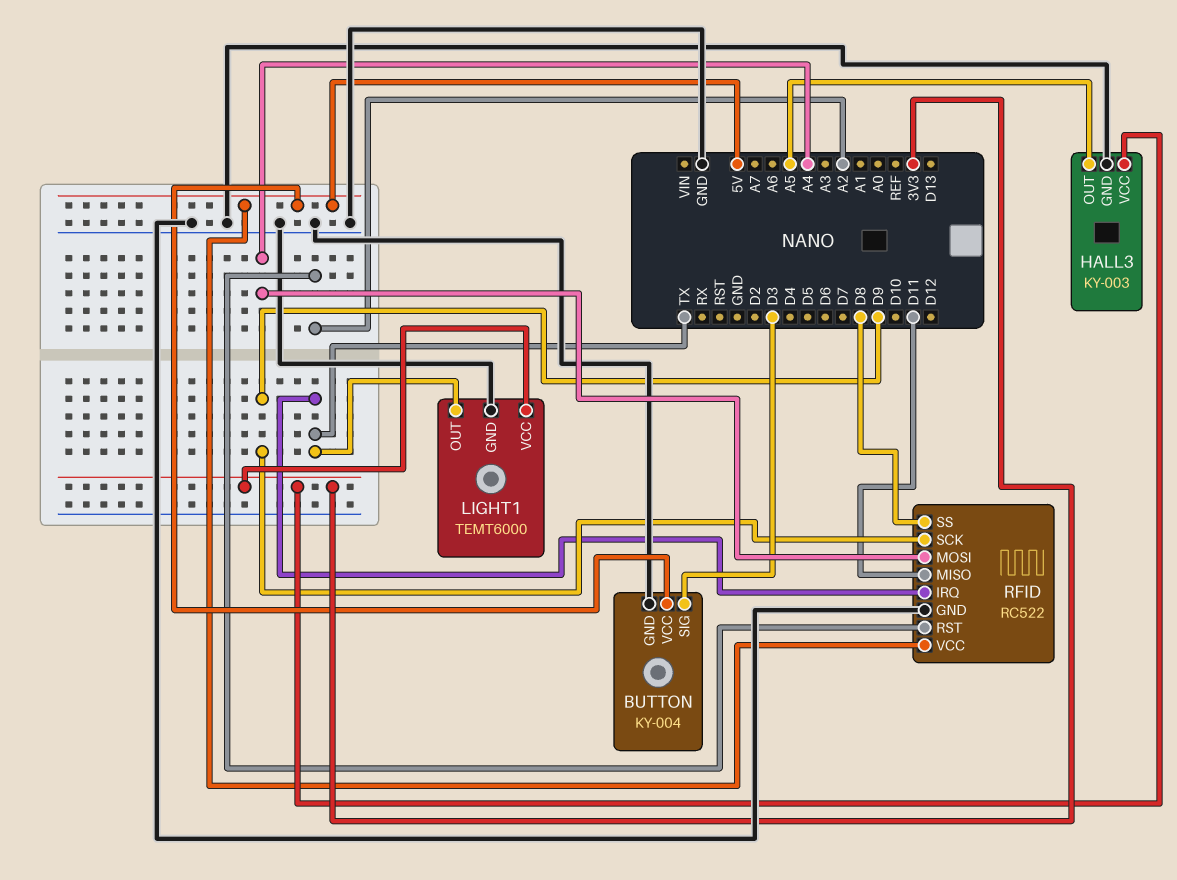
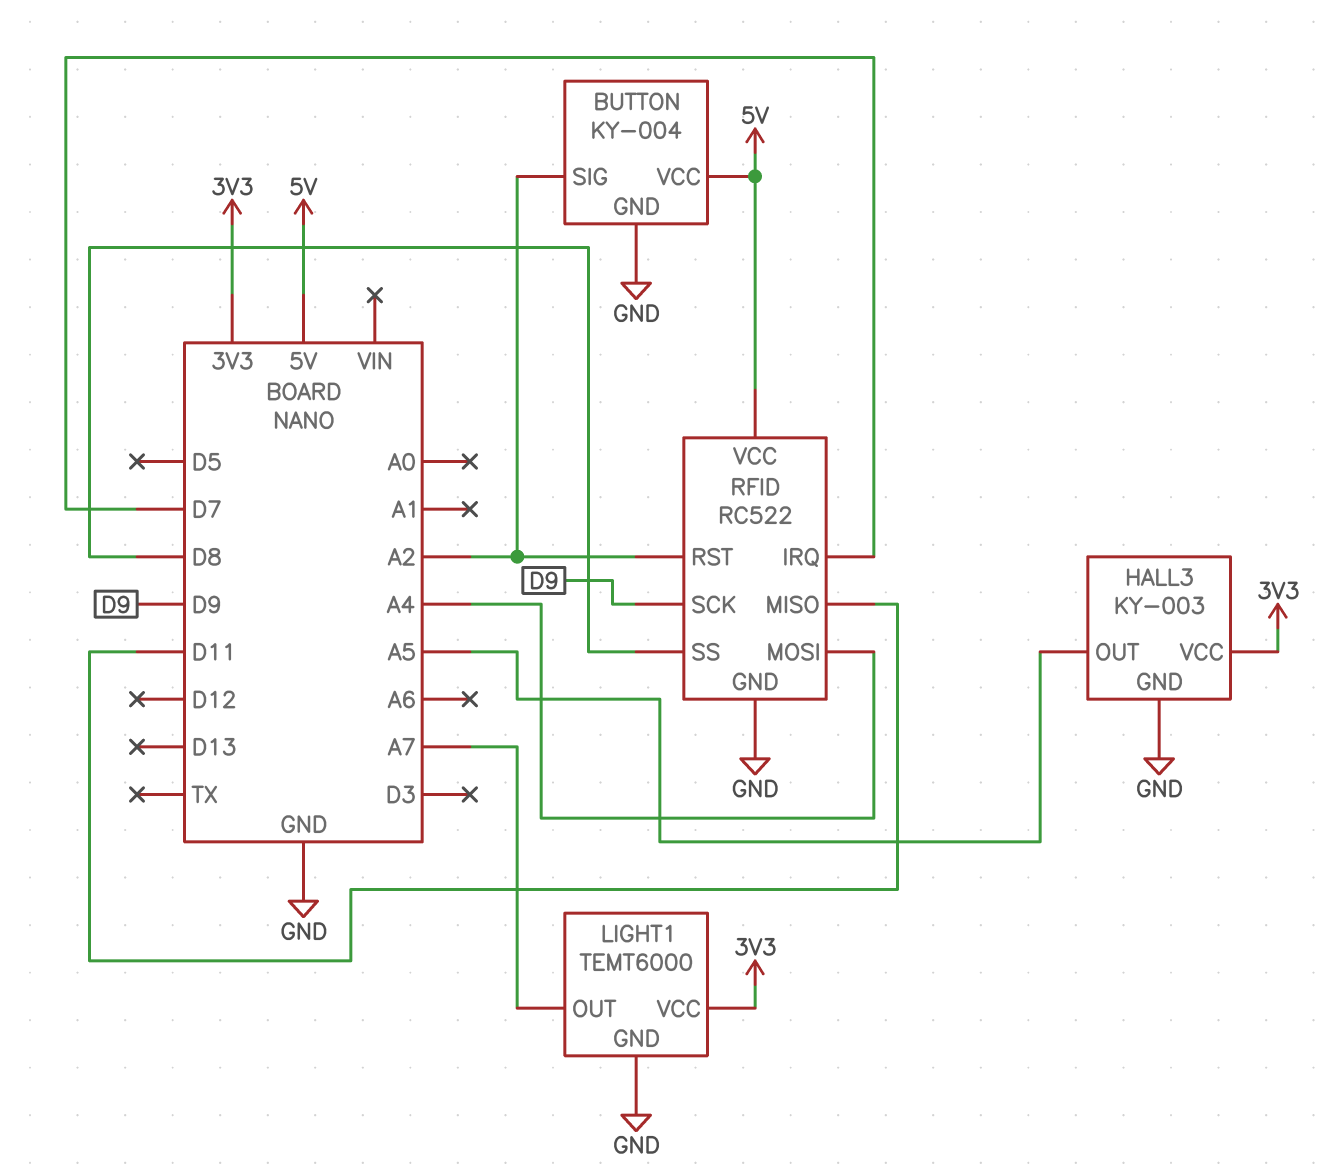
BUTTON pin SIG: D3 -> A2
LIGHT1 pin OUT: TX -> A7
RFID pin IRQ: TX -> D7

